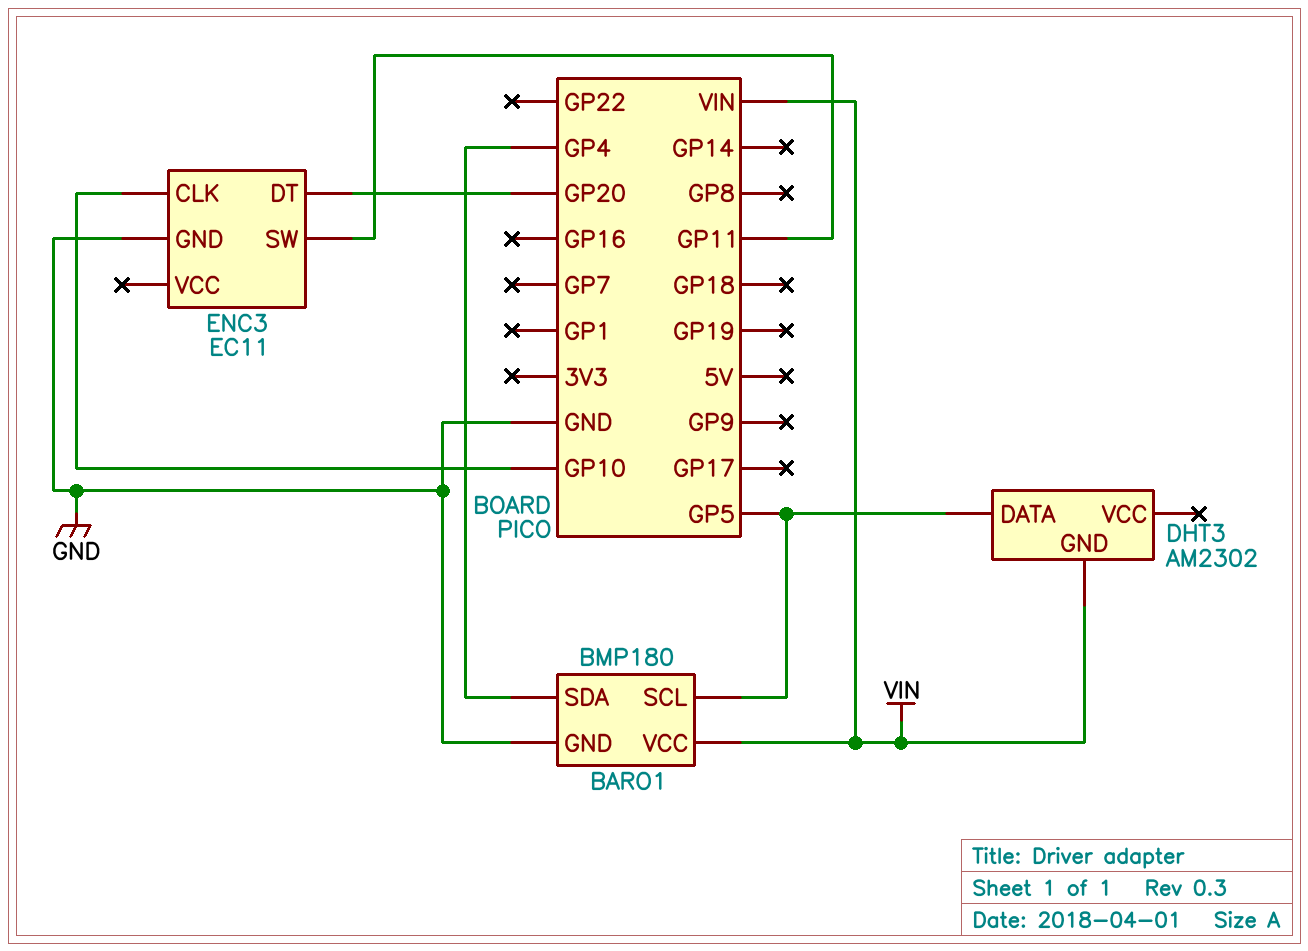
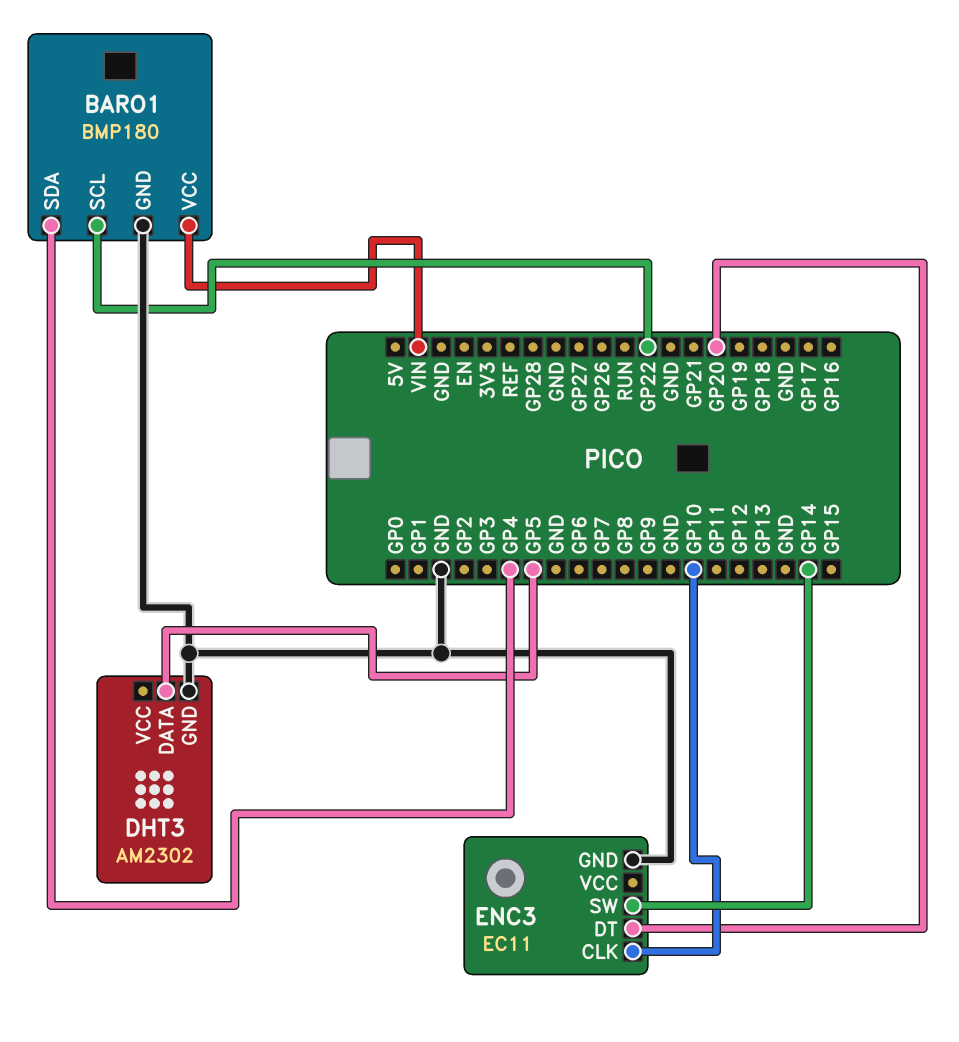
BARO1 pin SCL: GP5 -> GP22
DHT3 pin GND: VIN -> GND
ENC3 pin SW: GP11 -> GP14

